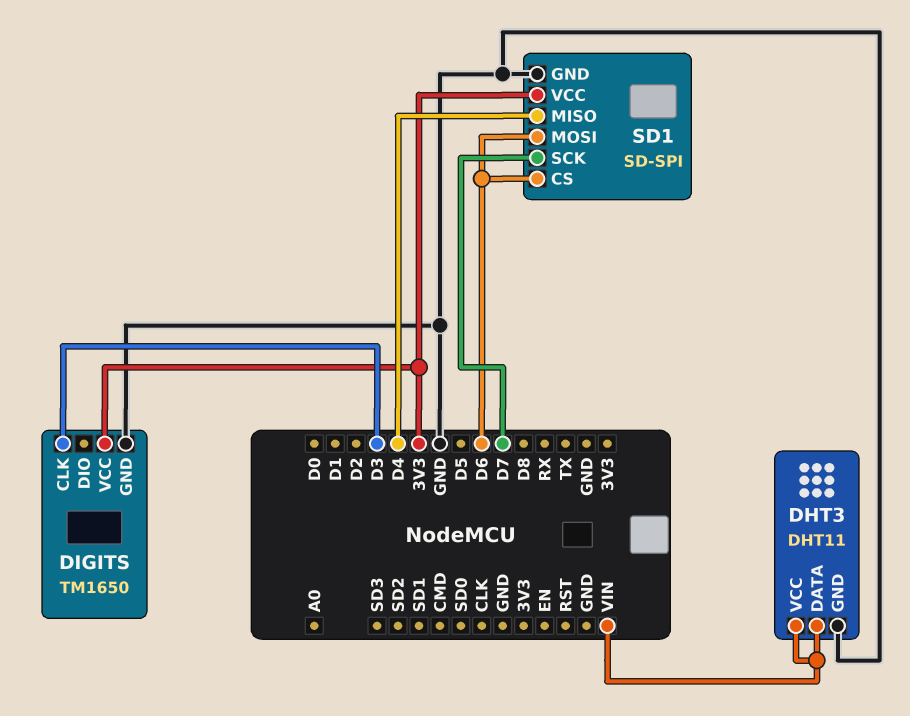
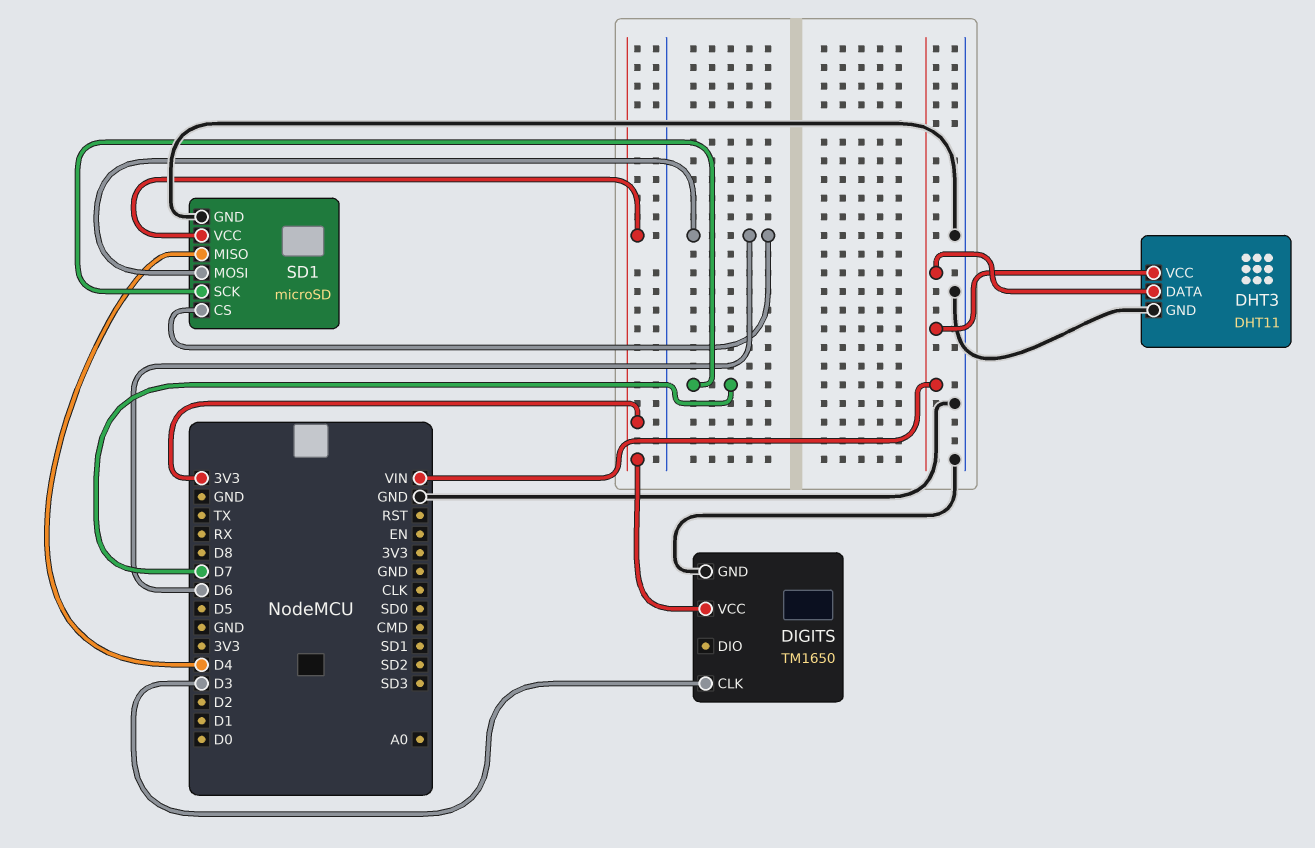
SD1: SD-SPI -> microSD

